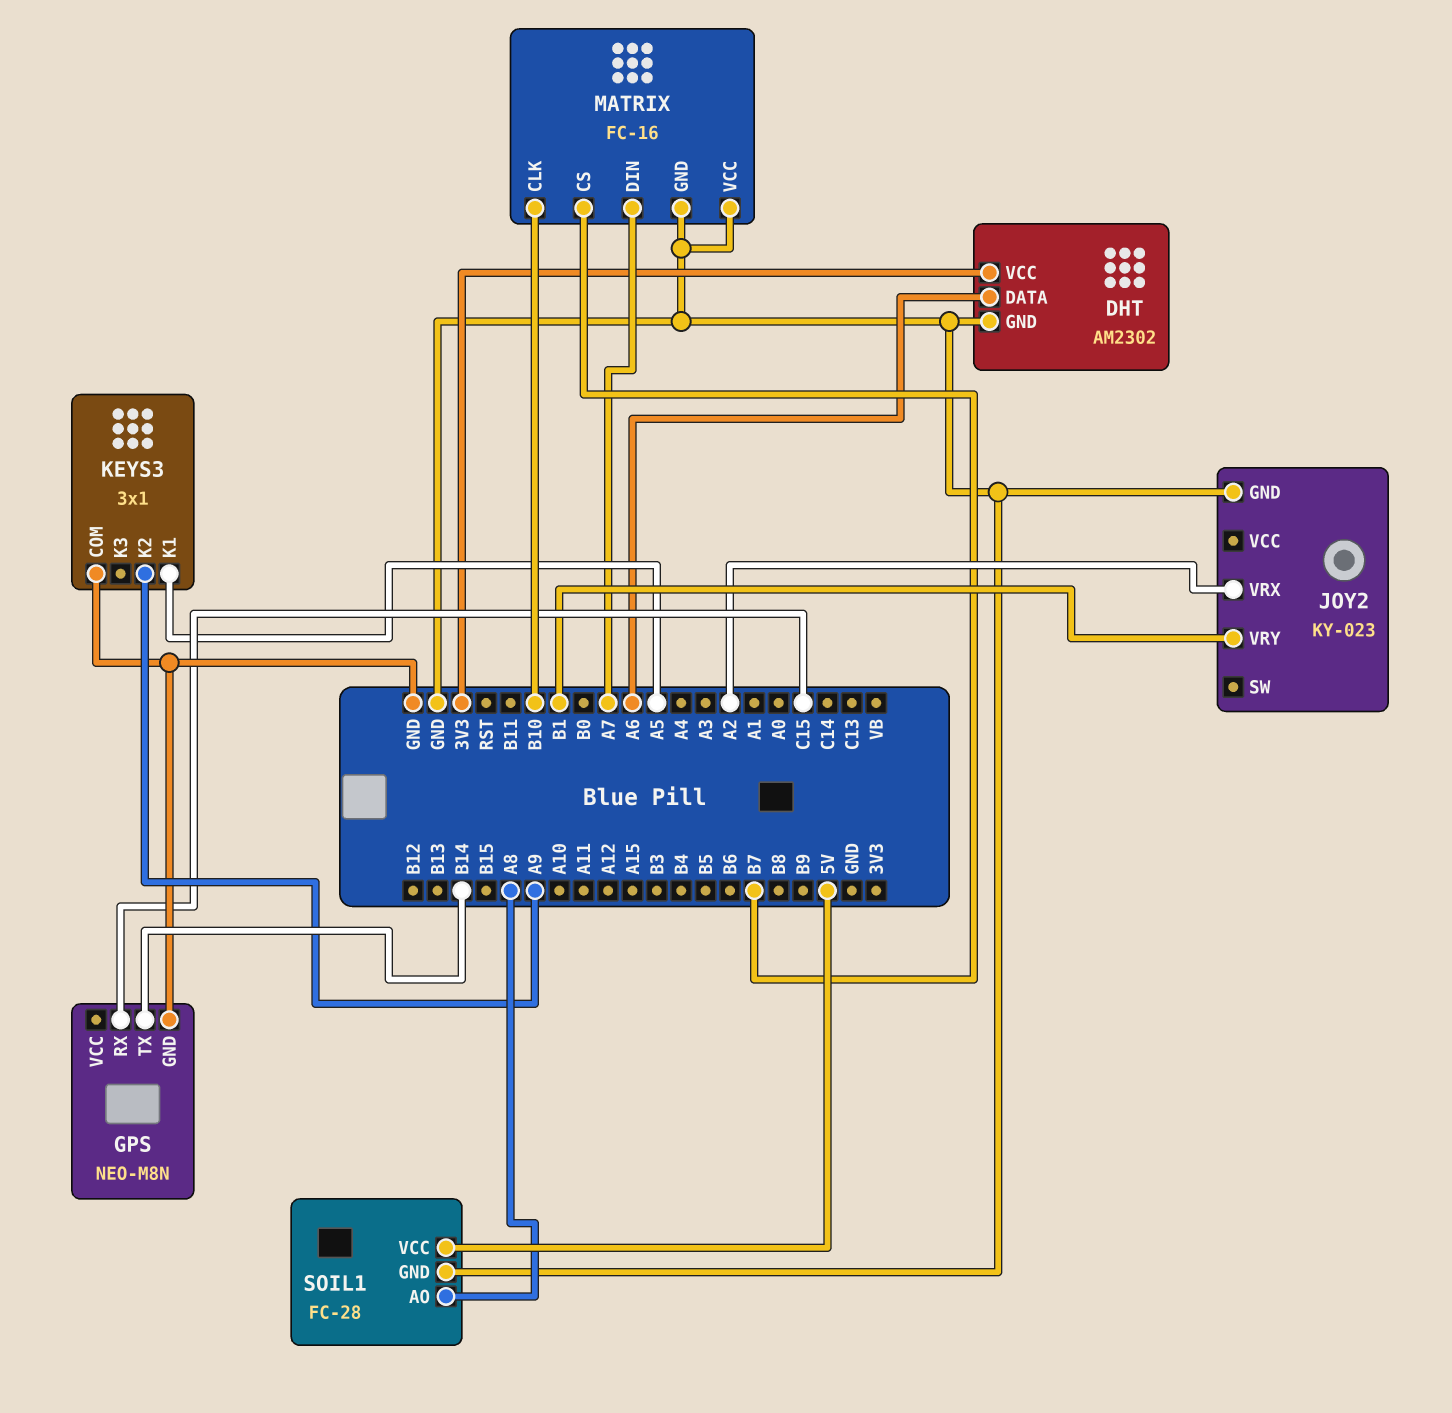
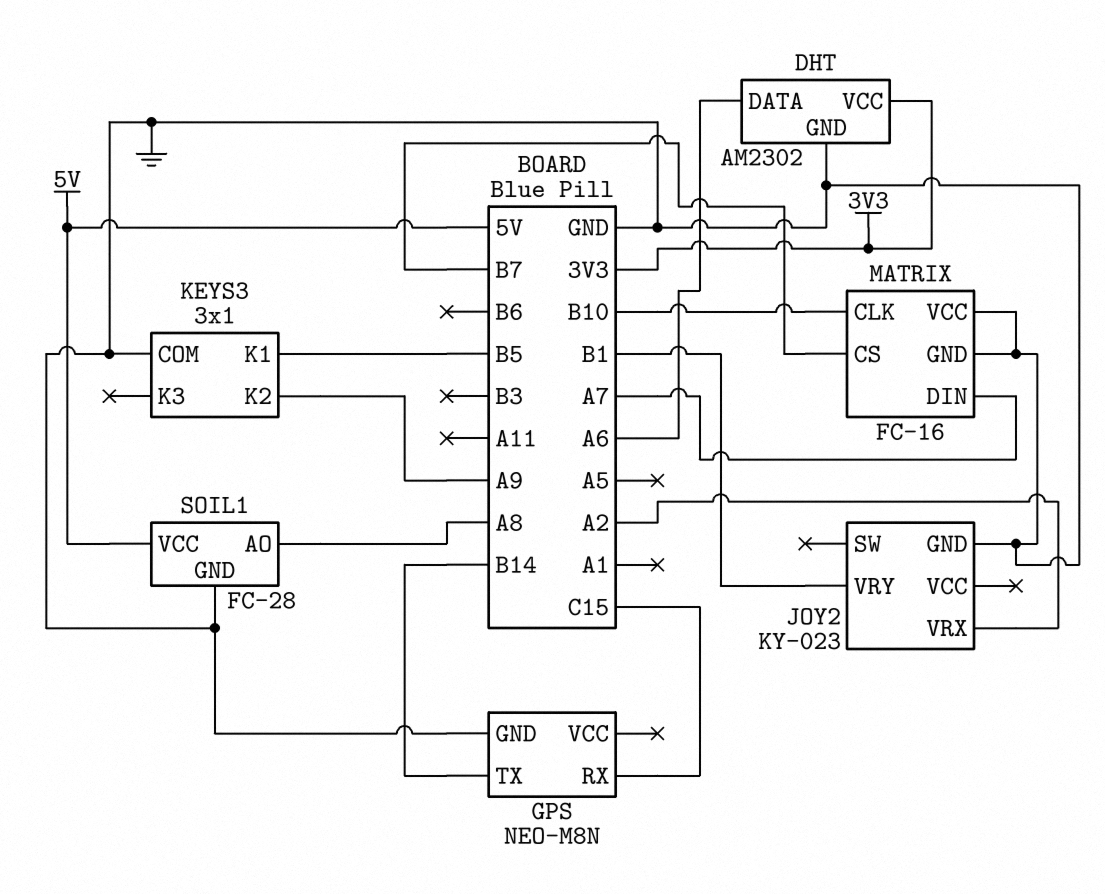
KEYS3 pin K1: A5 -> B5

